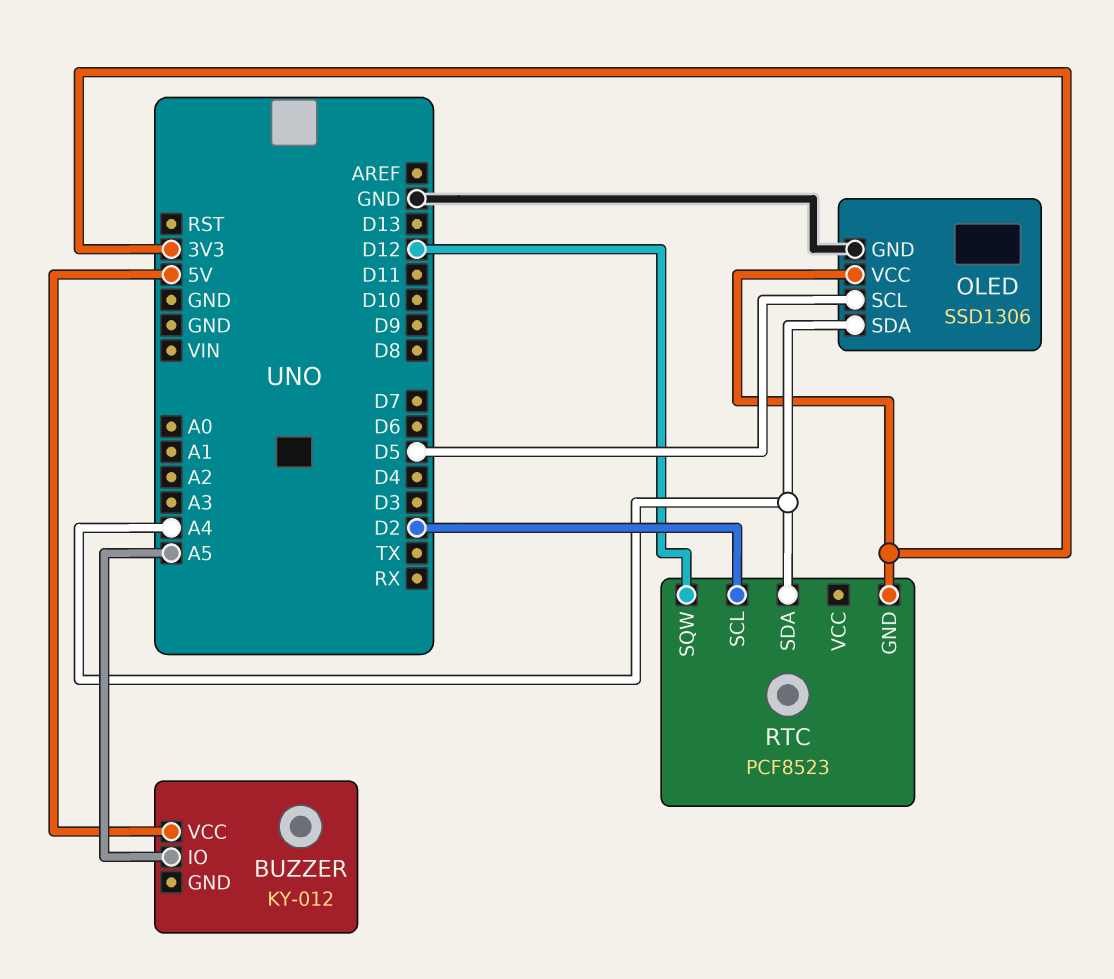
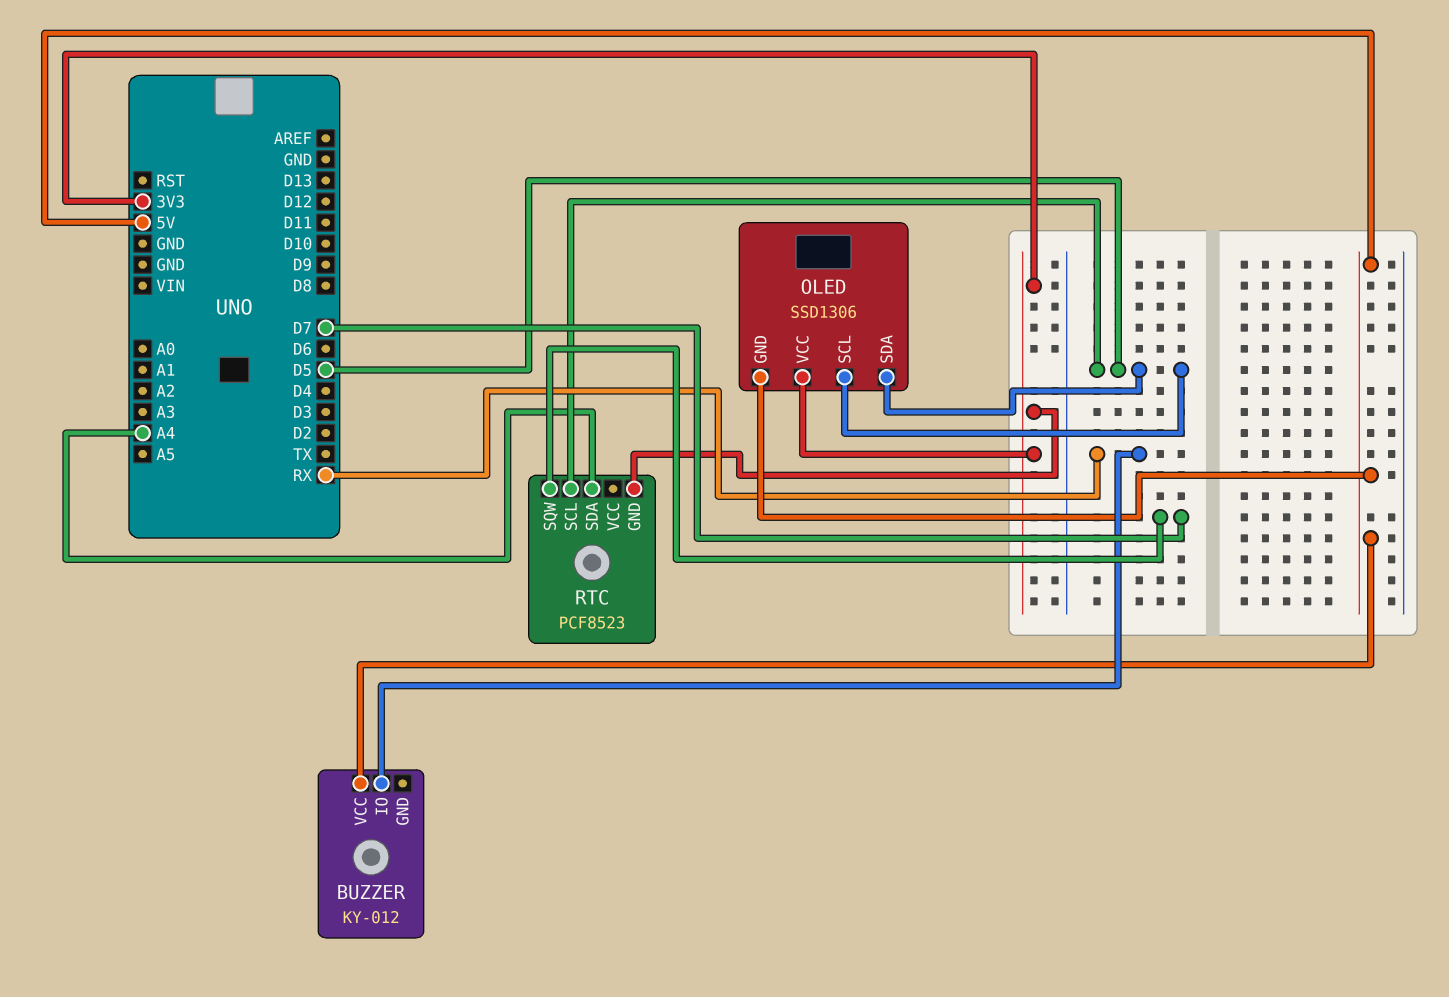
BUZZER pin IO: A5 -> RX
OLED pin GND: GND -> 5V
OLED pin SDA: A4 -> D5
RTC pin SCL: D2 -> D5
RTC pin SQW: D12 -> D7

